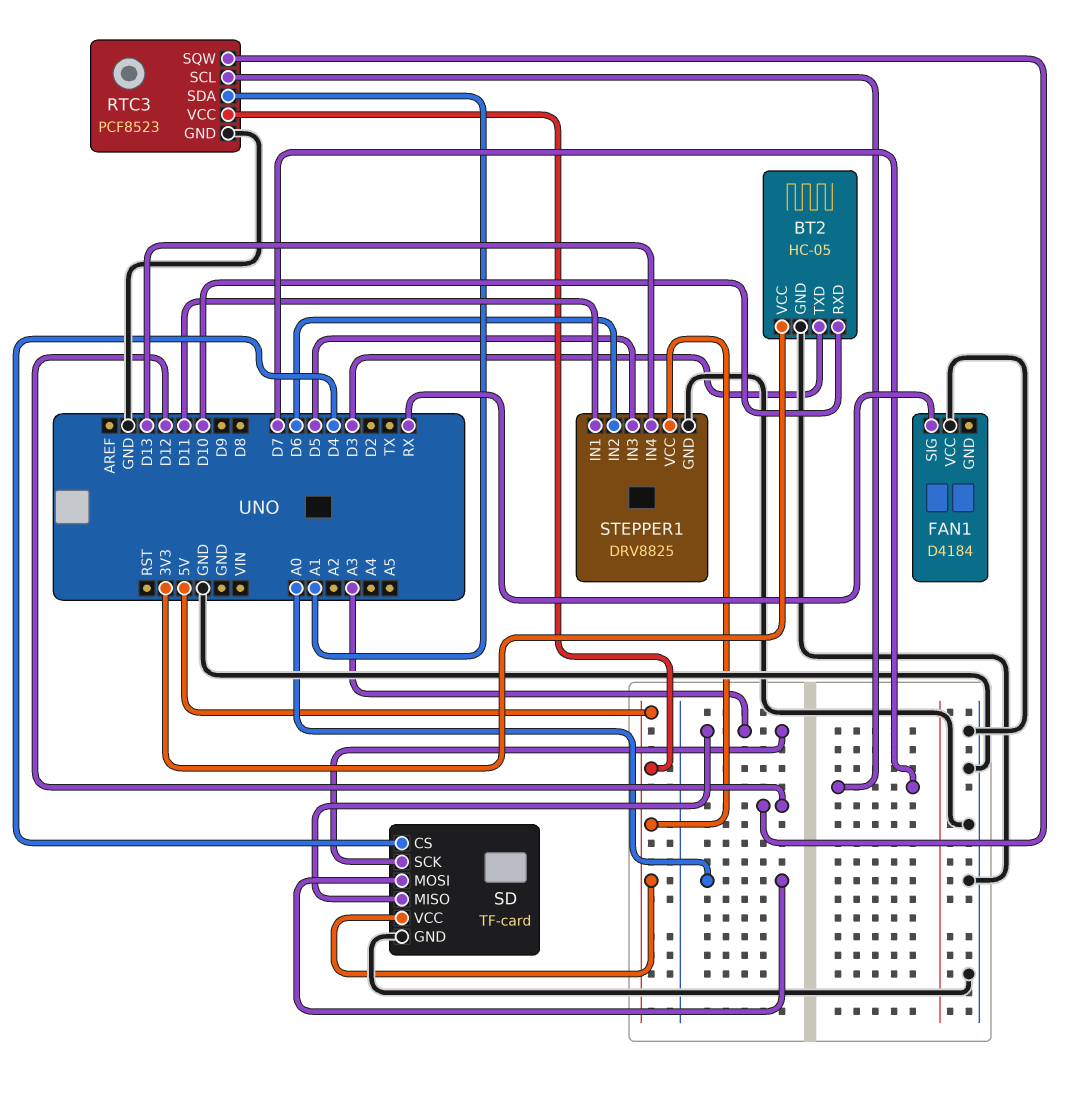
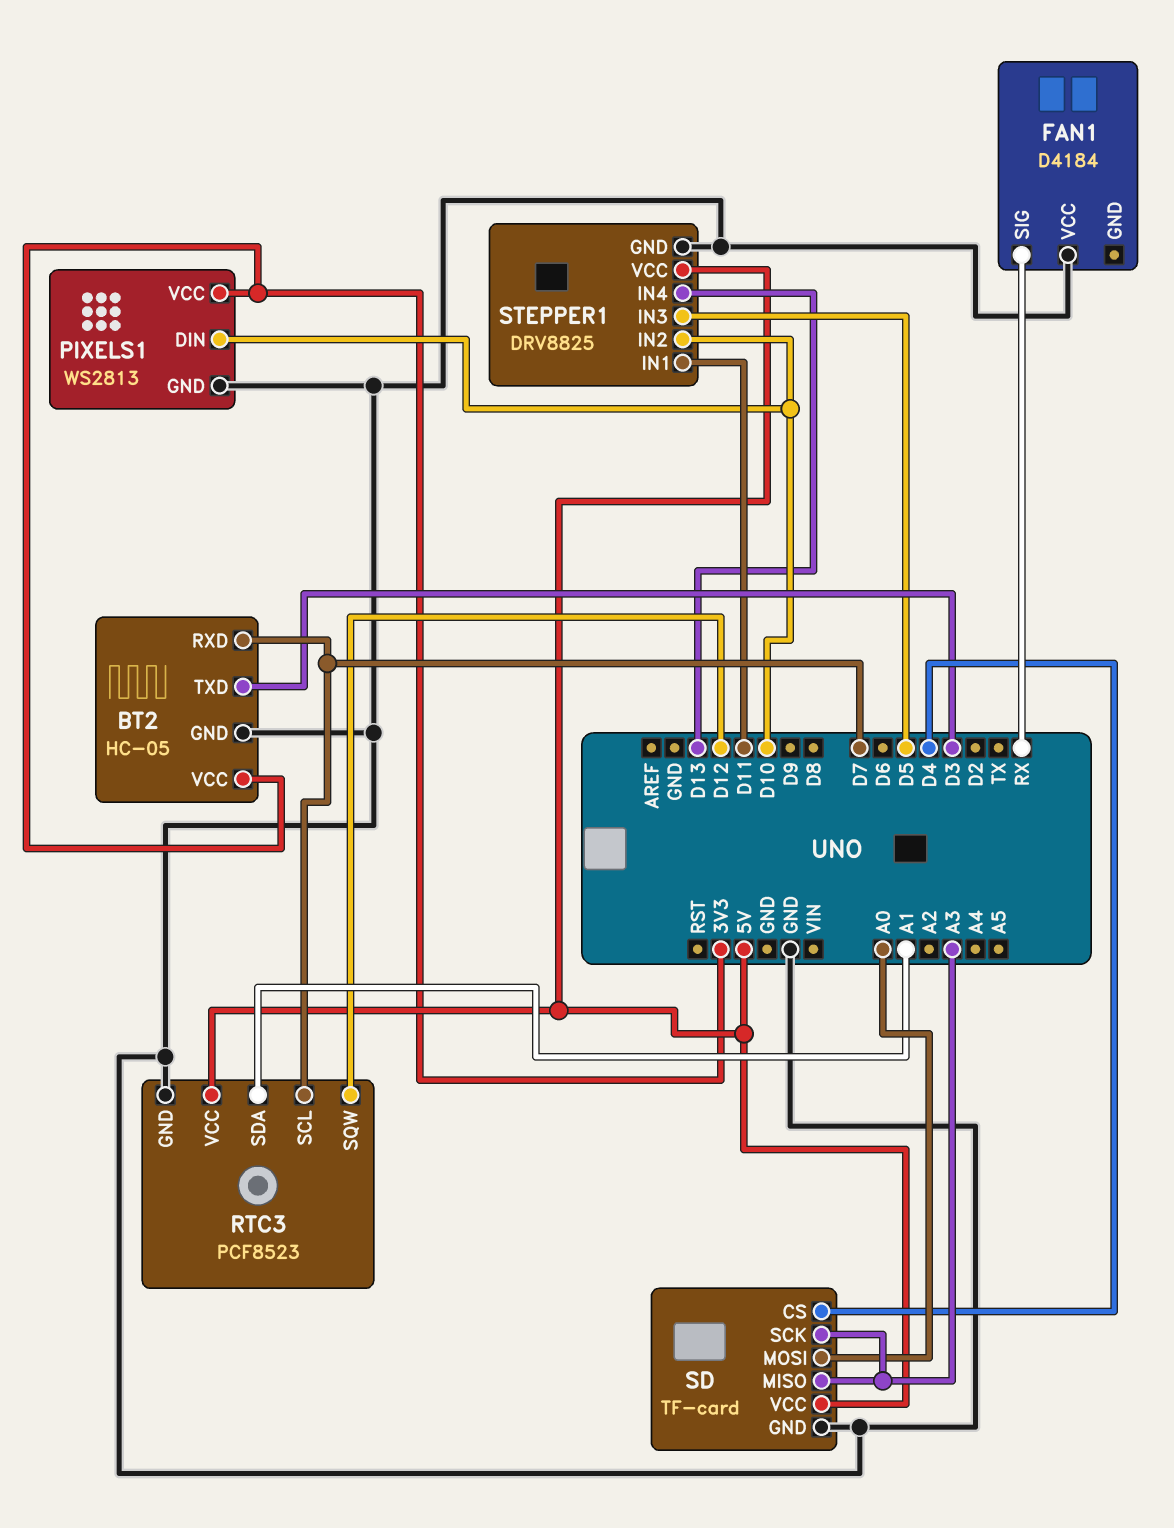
BT2 pin RXD: D10 -> D7
PIXELS1: none -> WS2813
PIXELS1 pin DIN: none -> D10
PIXELS1 pin GND: none -> GND
PIXELS1 pin VCC: none -> 3V3
STEPPER1 pin IN2: D6 -> D10

